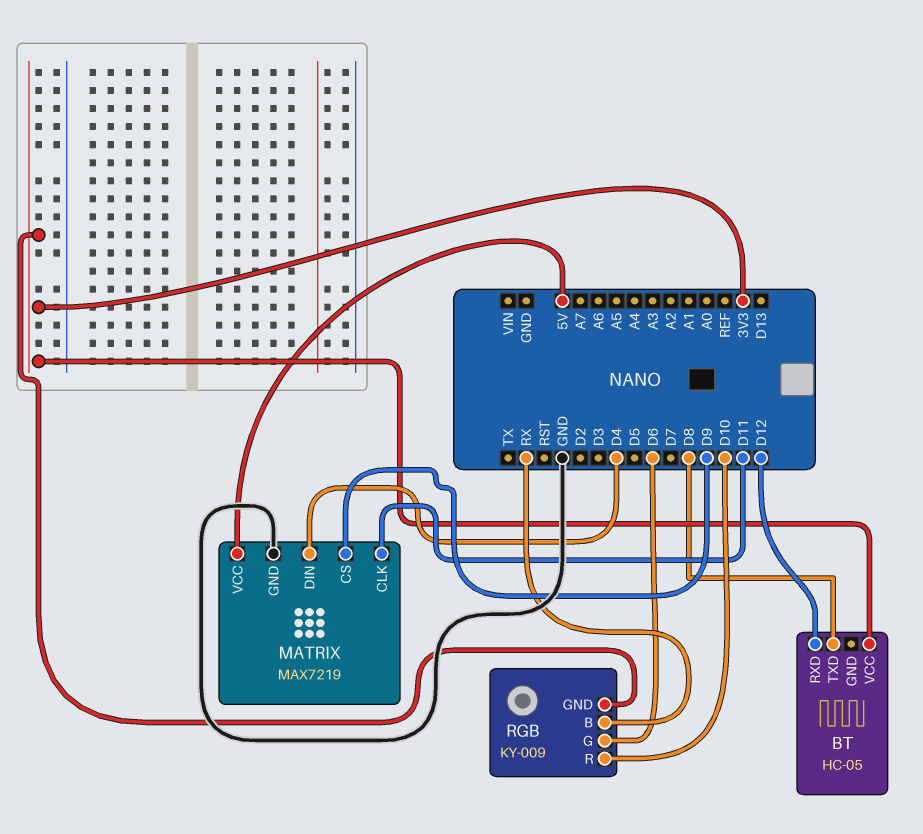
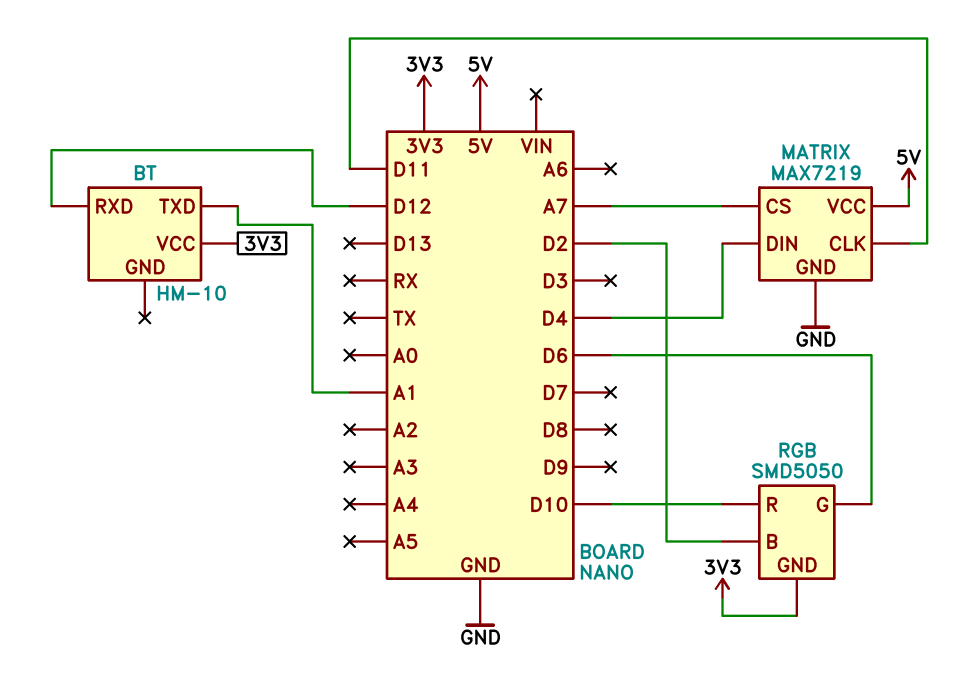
BT: HC-05 -> HM-10
BT pin TXD: D8 -> A1
MATRIX pin CS: D9 -> A7
RGB: KY-009 -> SMD5050
RGB pin B: RX -> D2

